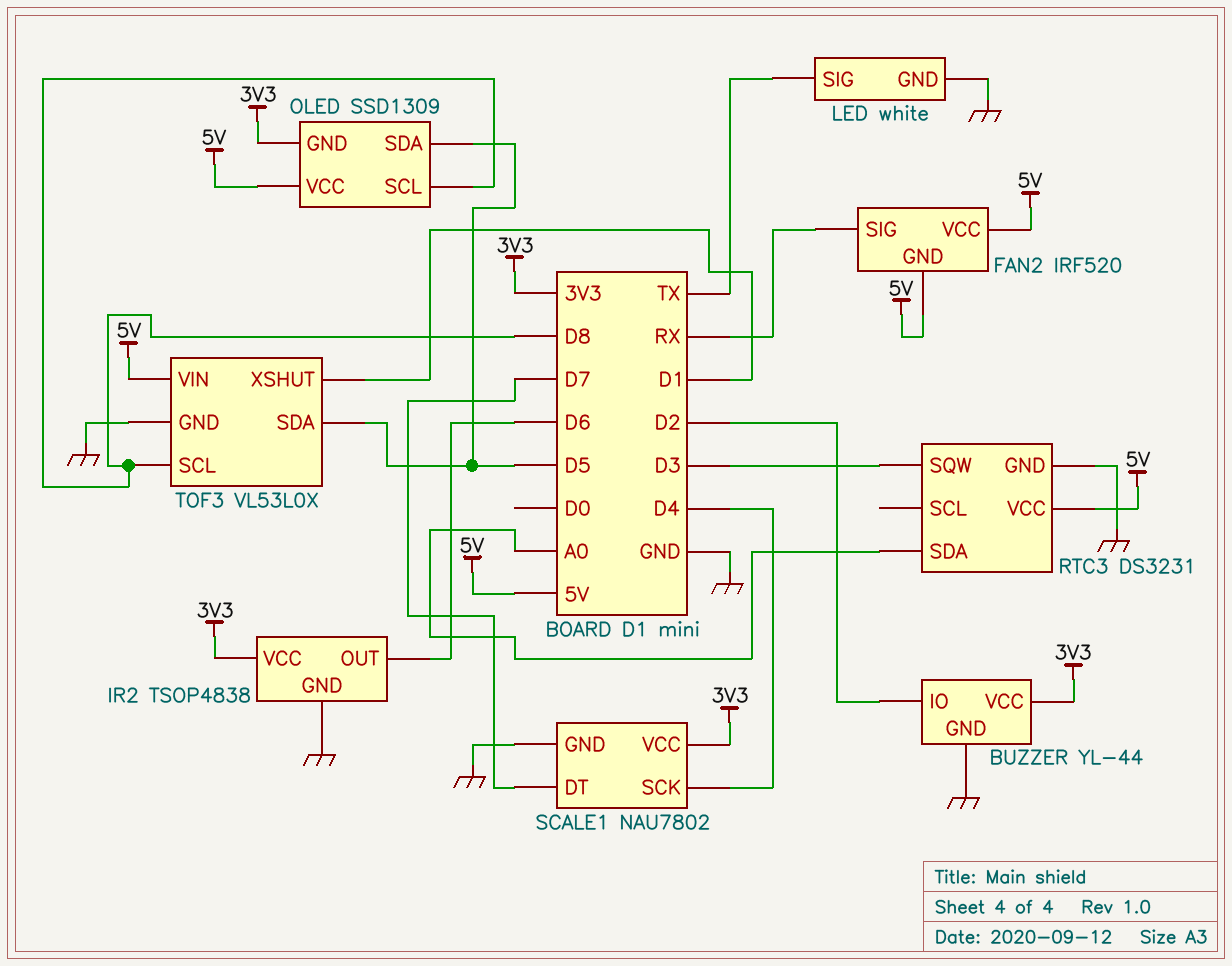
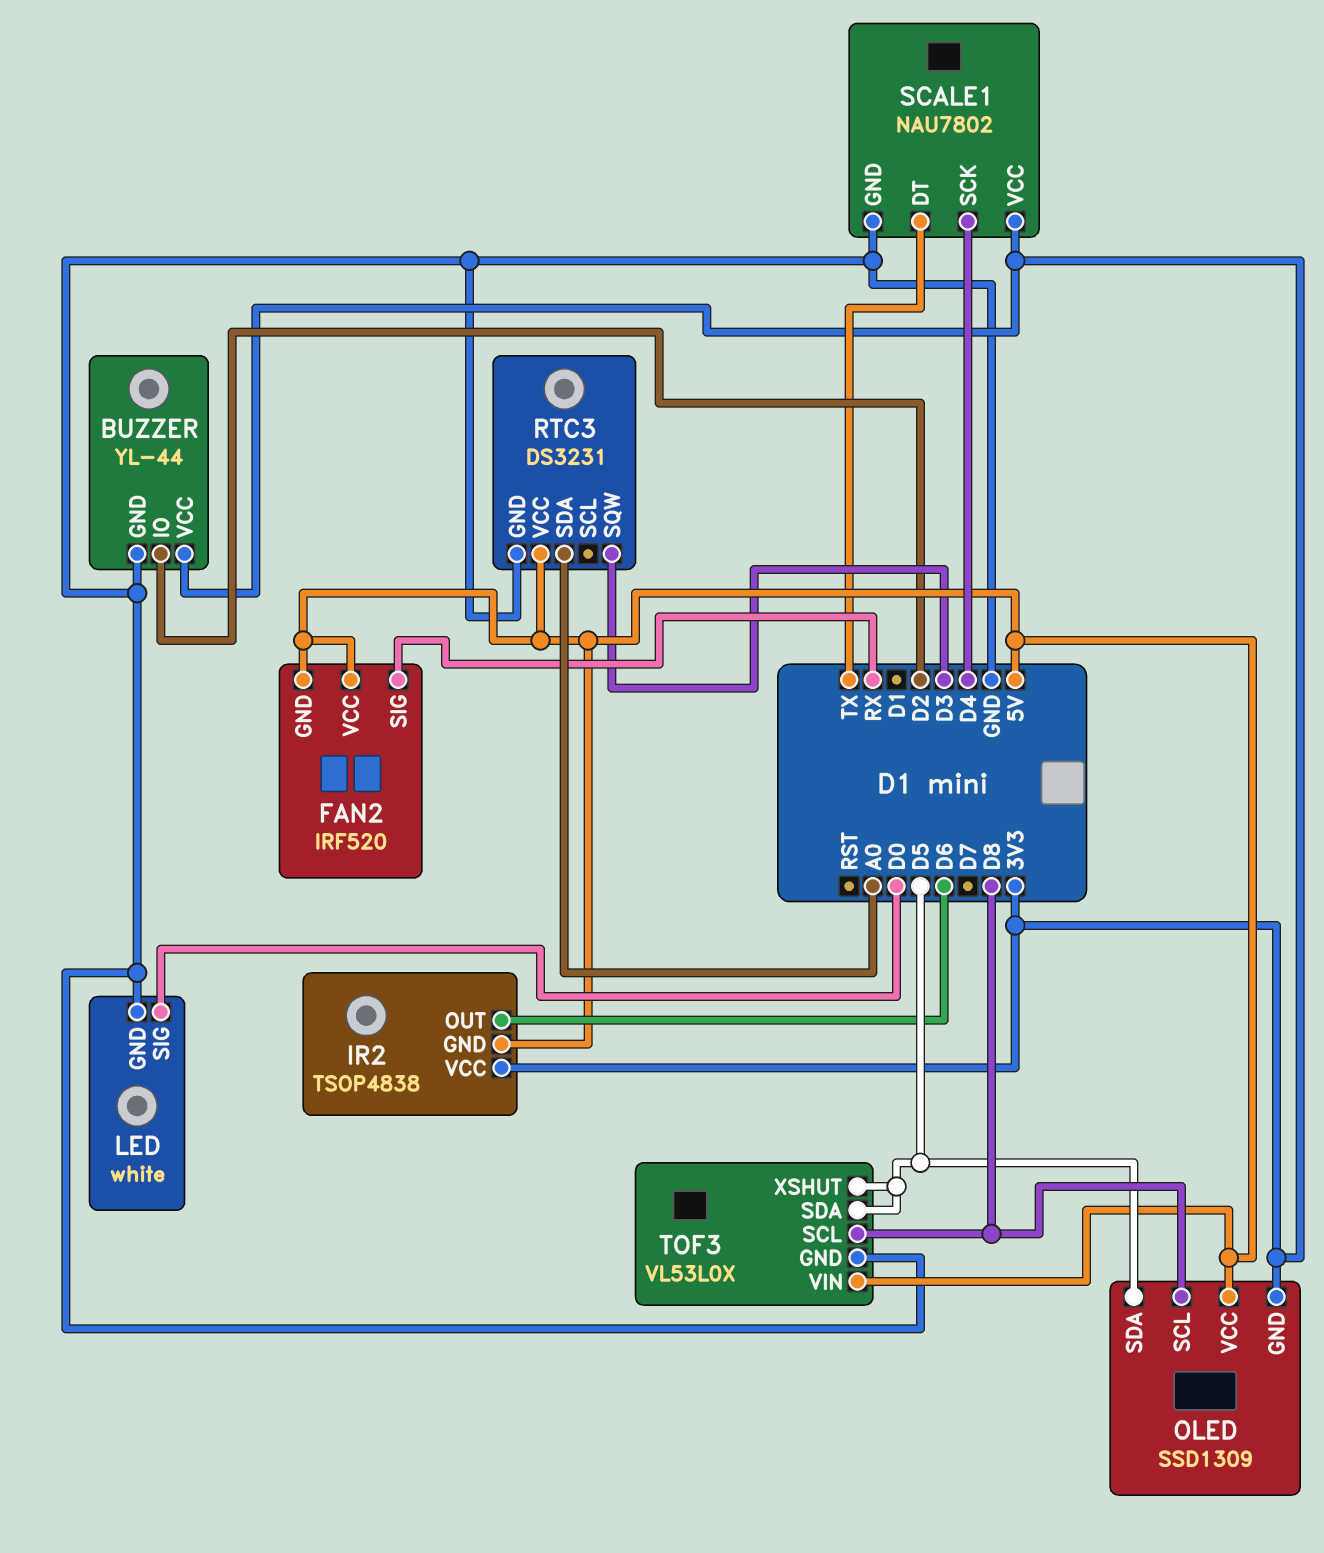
IR2 pin GND: GND -> 5V
LED pin SIG: TX -> D0
SCALE1 pin DT: D7 -> TX
TOF3 pin XSHUT: D1 -> D5

